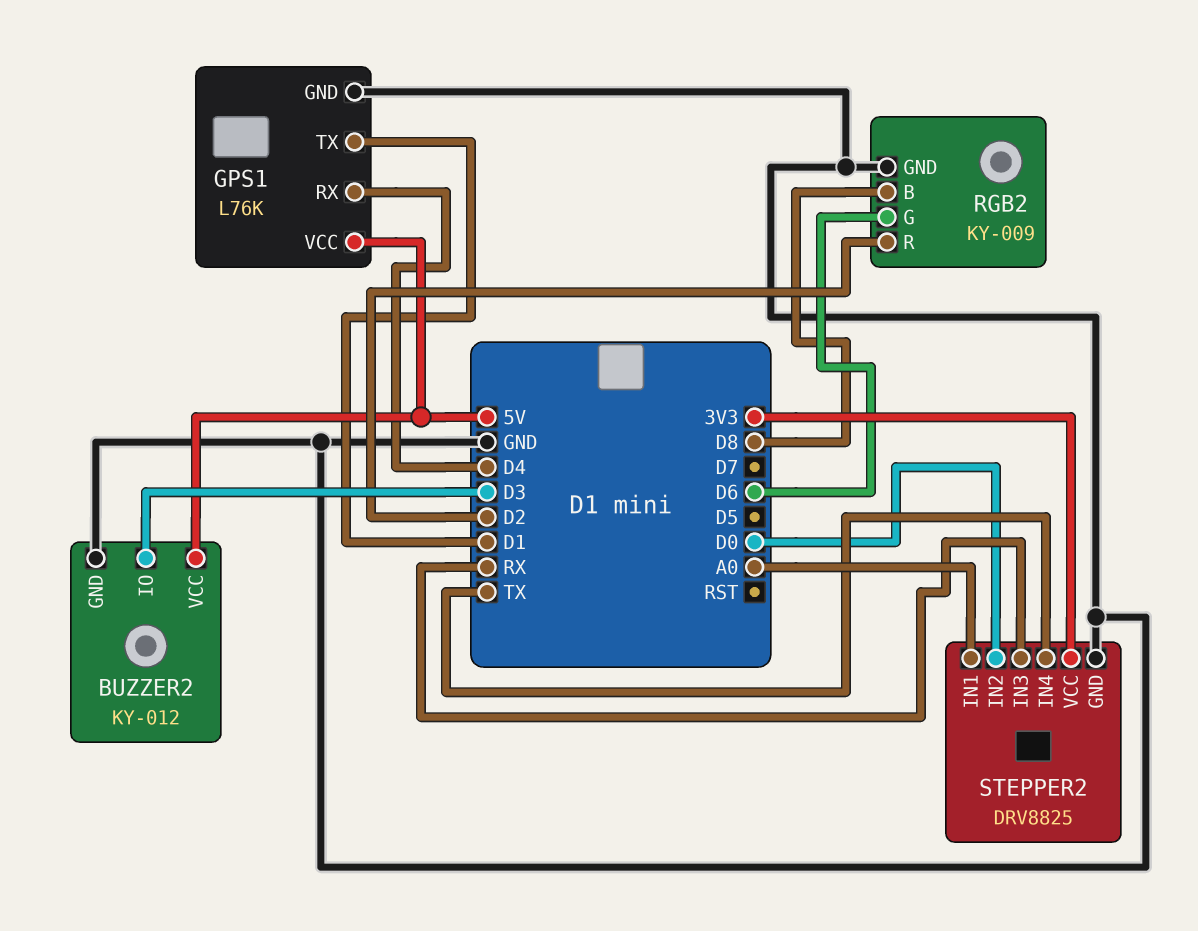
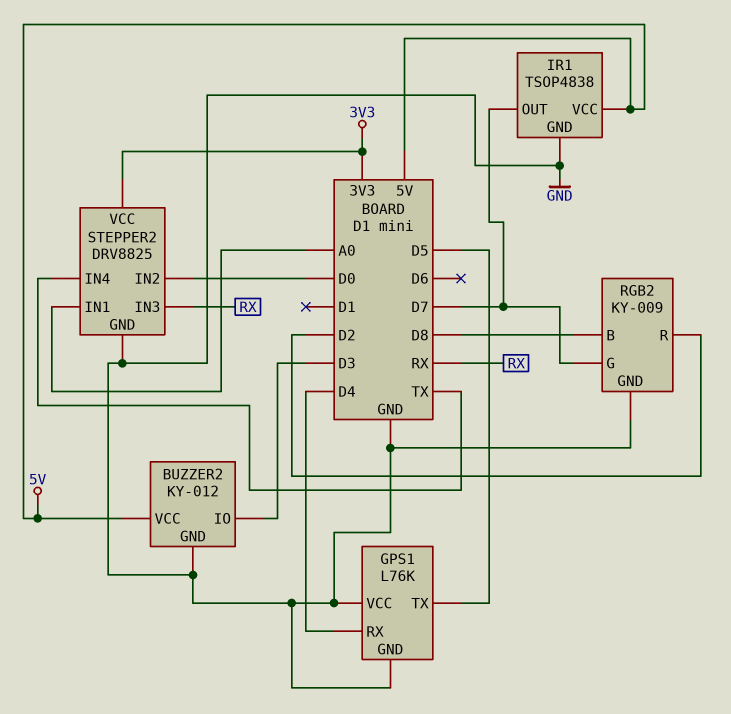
GPS1 pin TX: D1 -> D5
GPS1 pin VCC: 5V -> GND
IR1: none -> TSOP4838
IR1 pin GND: none -> GND
IR1 pin OUT: none -> D7
IR1 pin VCC: none -> 5V
RGB2 pin G: D6 -> D7

